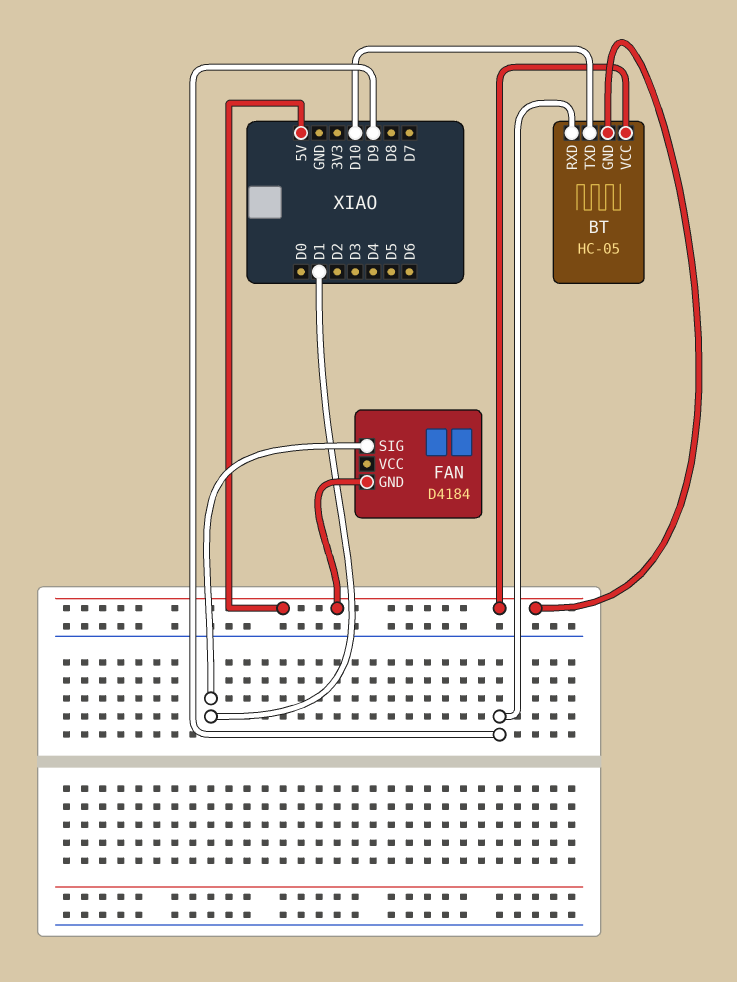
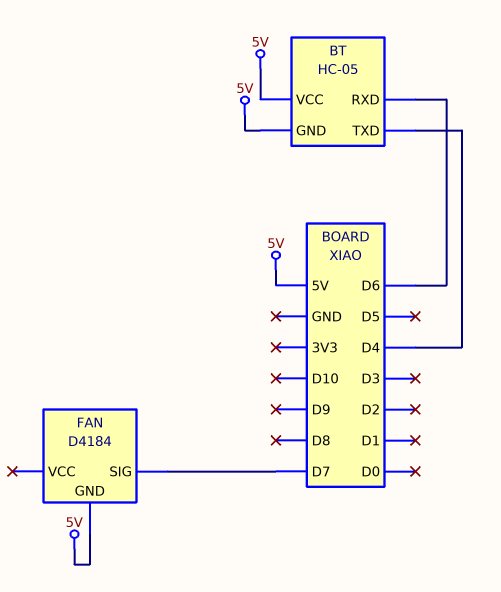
BT pin RXD: D9 -> D6
BT pin TXD: D10 -> D4
FAN pin SIG: D1 -> D7

